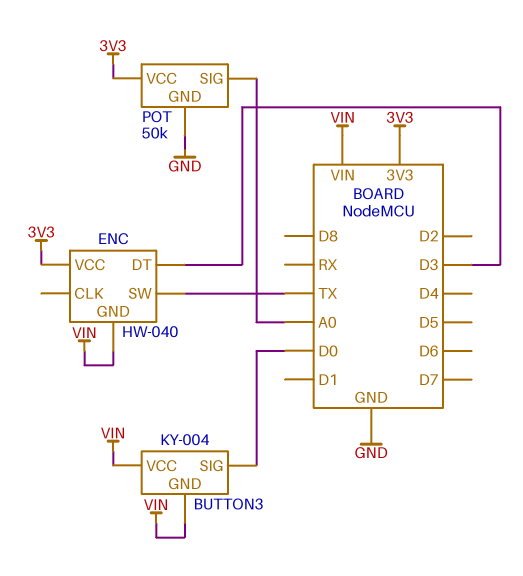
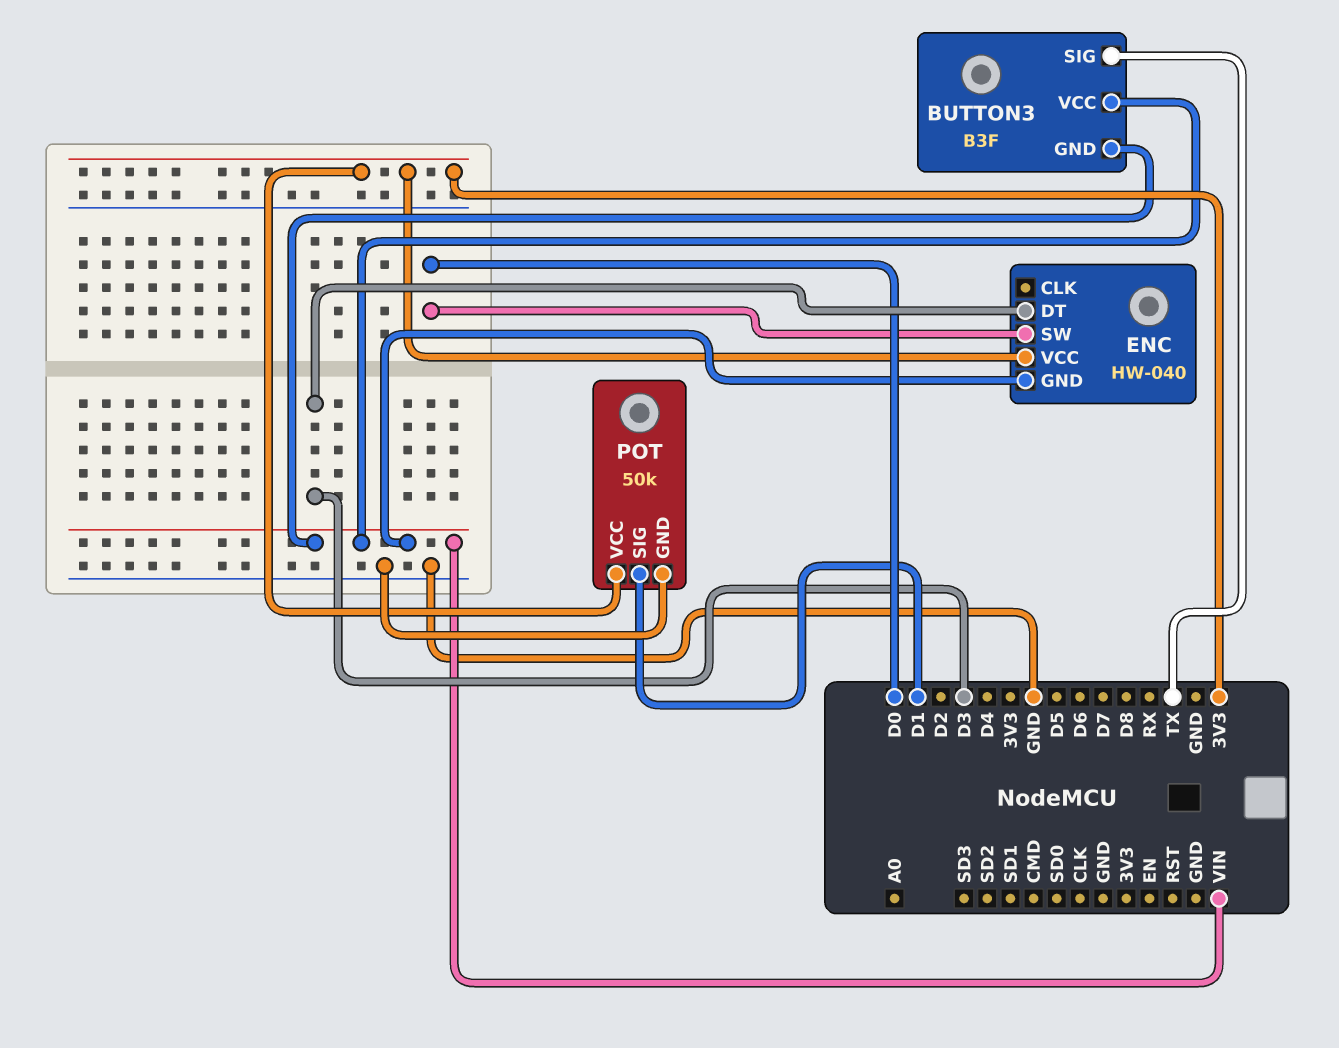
BUTTON3: KY-004 -> B3F
BUTTON3 pin SIG: D0 -> TX
ENC pin SW: TX -> D0
POT pin SIG: A0 -> D1

